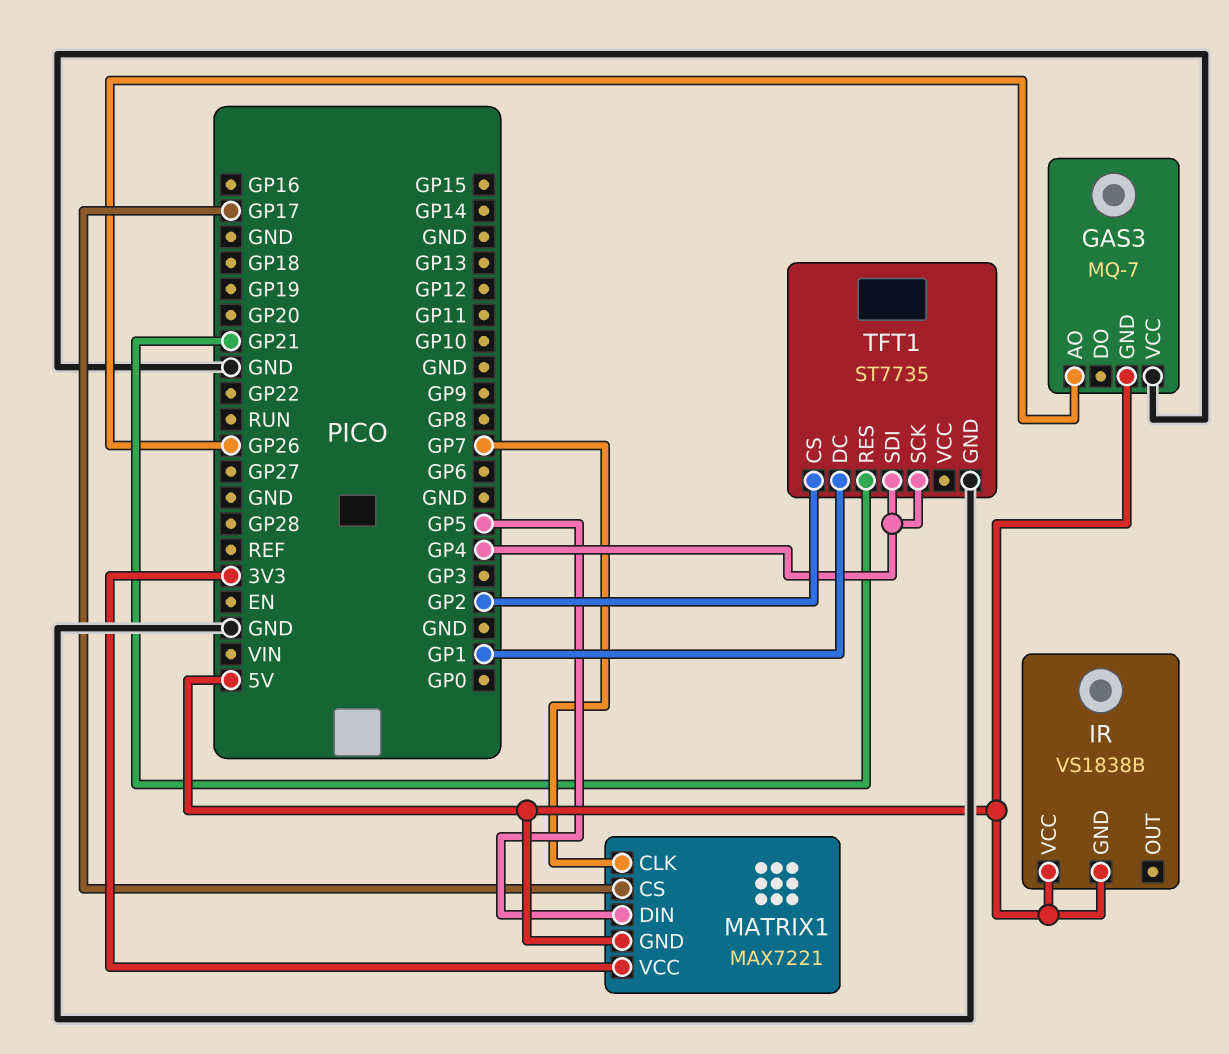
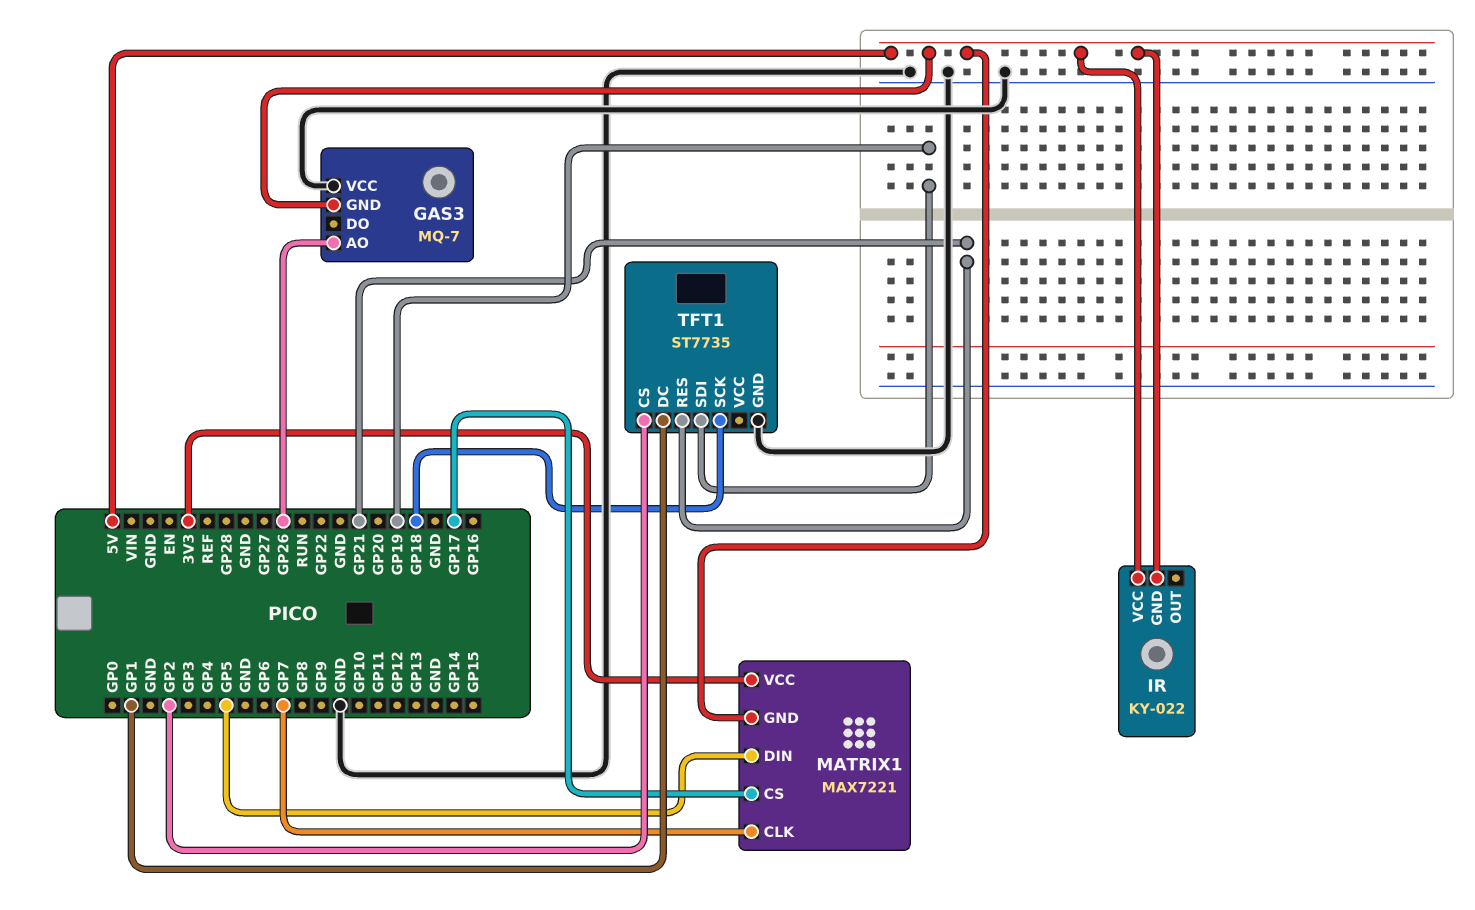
IR: VS1838B -> KY-022
TFT1 pin SCK: GP4 -> GP18
TFT1 pin SDI: GP4 -> GP19

